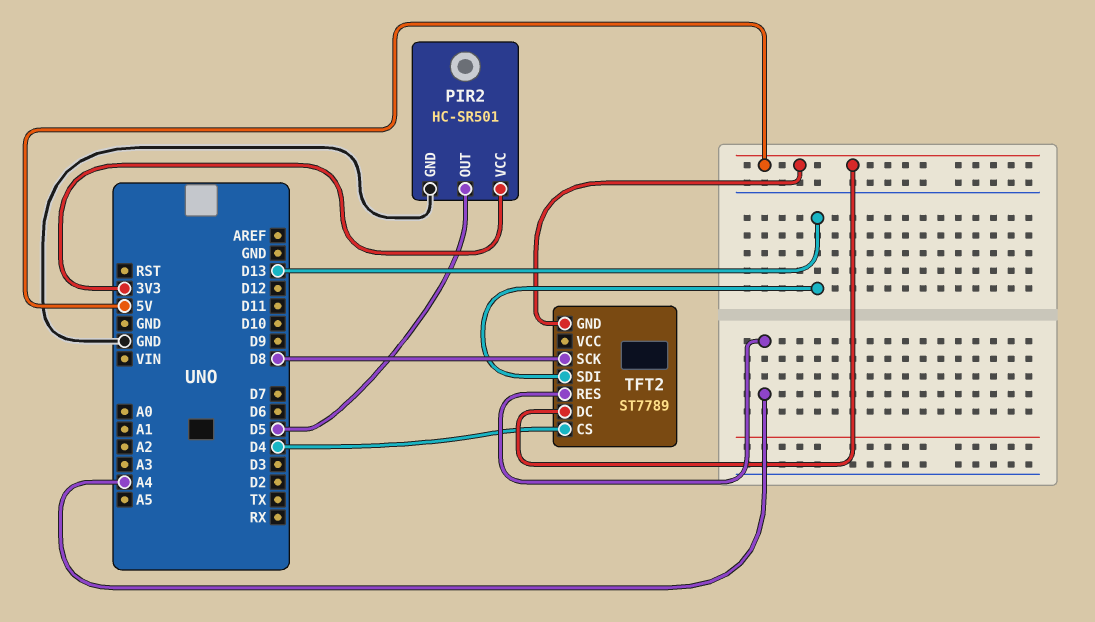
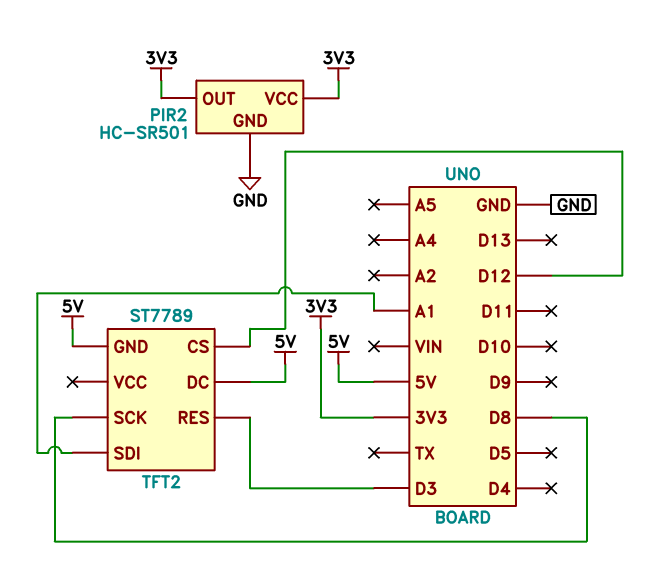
PIR2 pin OUT: D5 -> 3V3
TFT2 pin CS: D4 -> D12
TFT2 pin RES: A4 -> D3
TFT2 pin SDI: D13 -> A1

